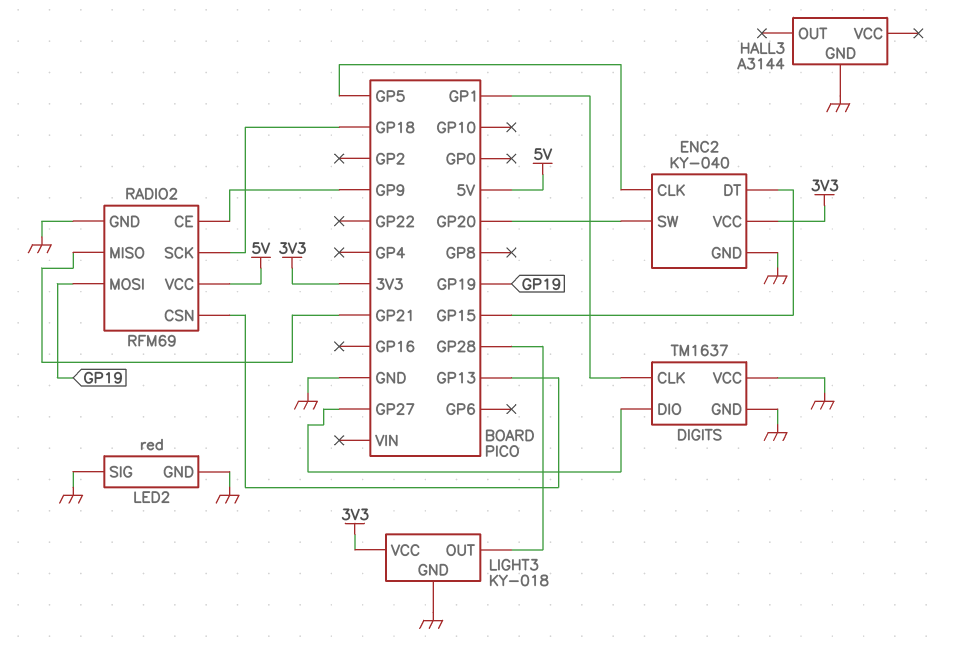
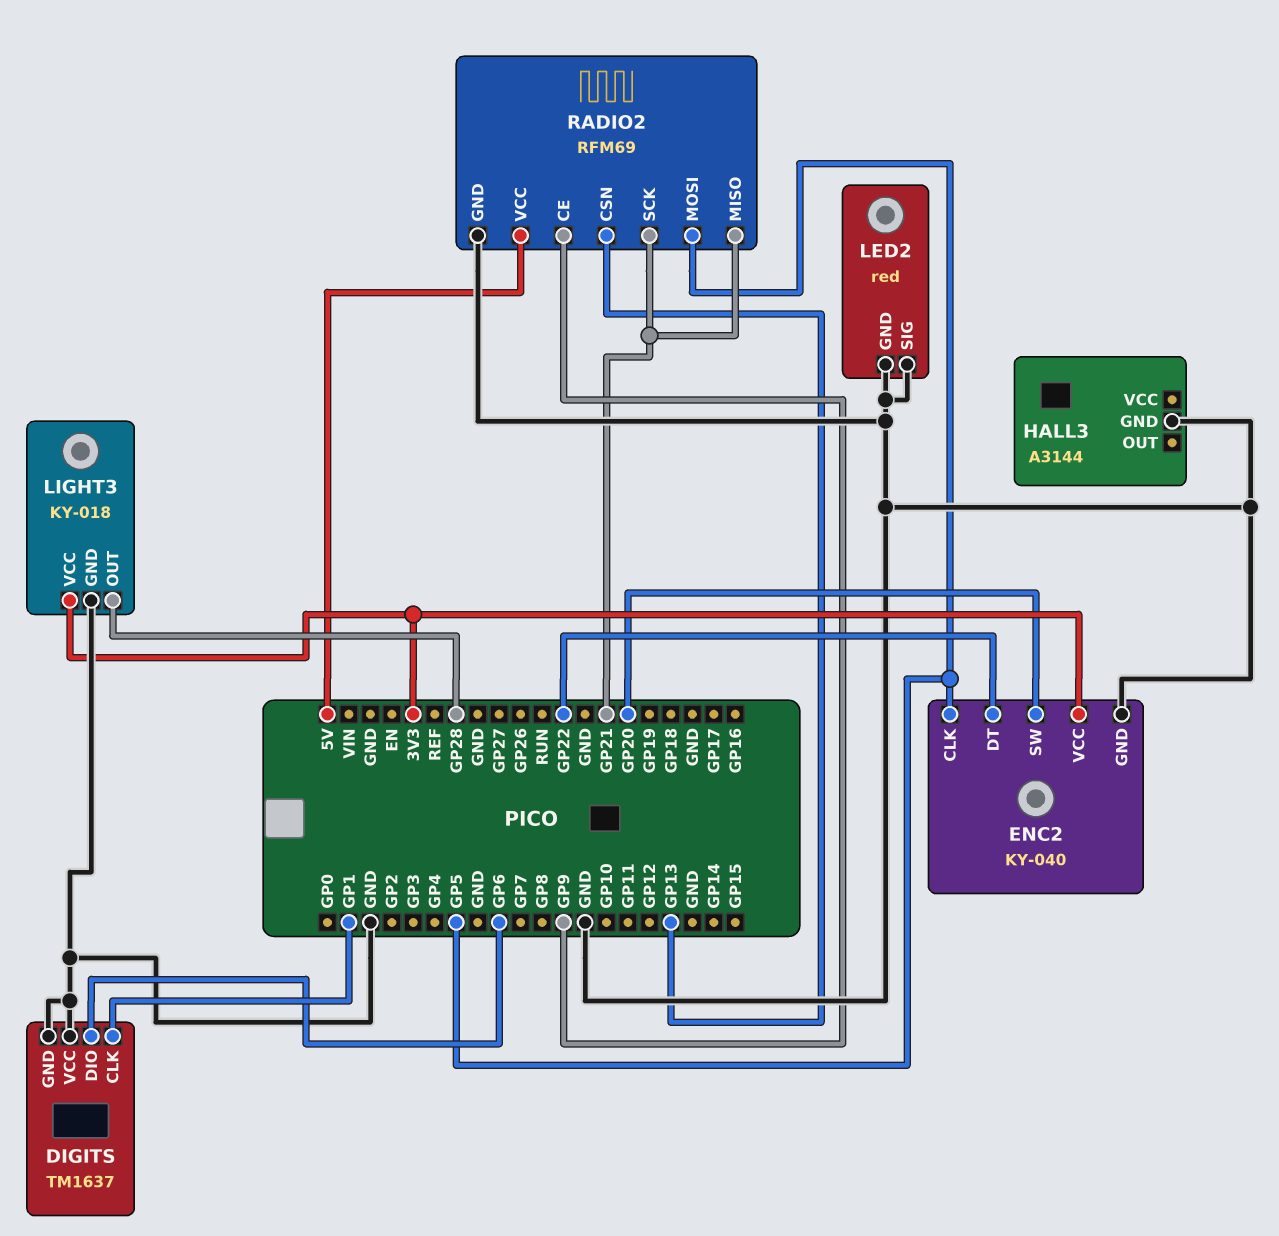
DIGITS pin DIO: GP27 -> GP6
ENC2 pin DT: GP15 -> GP22
RADIO2 pin MOSI: GP19 -> GP5
RADIO2 pin SCK: GP18 -> GP21

